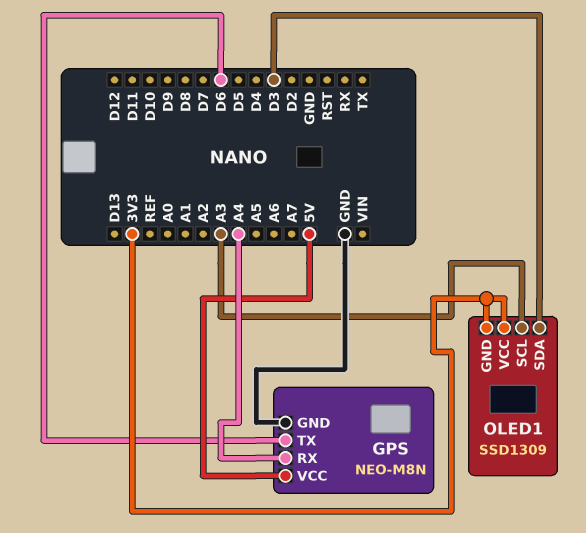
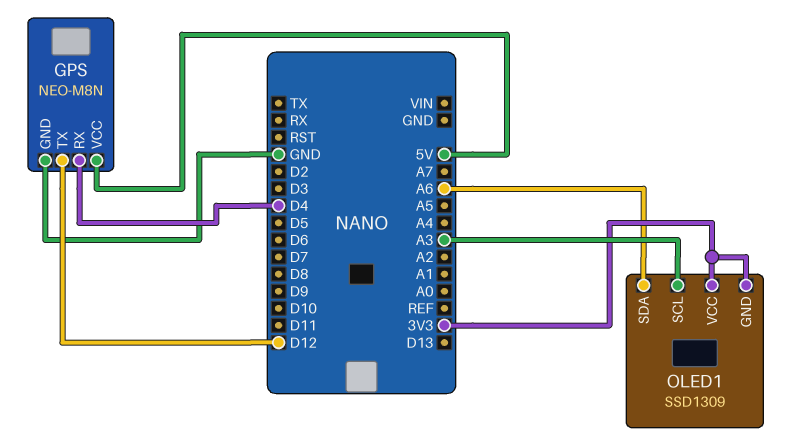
GPS pin RX: A4 -> D4
GPS pin TX: D6 -> D12
OLED1 pin SDA: D3 -> A6

